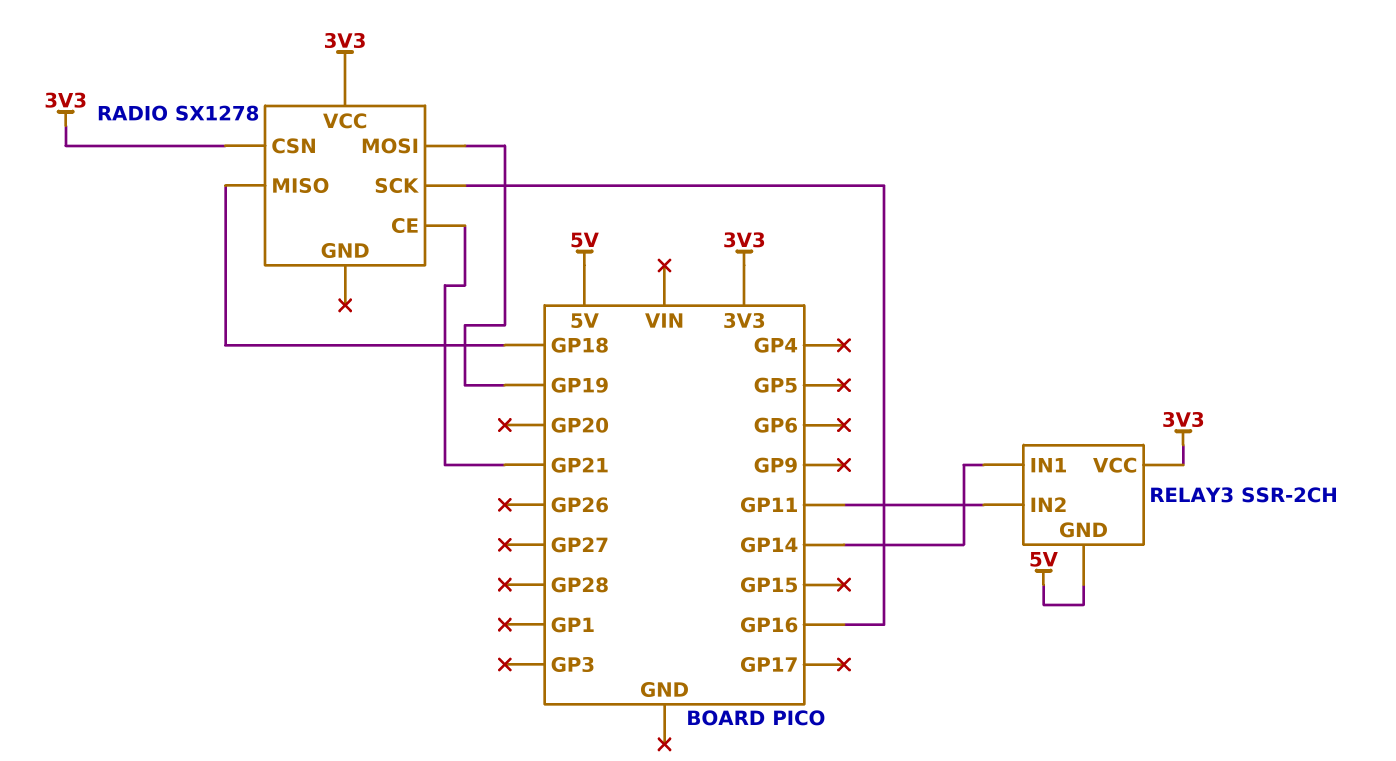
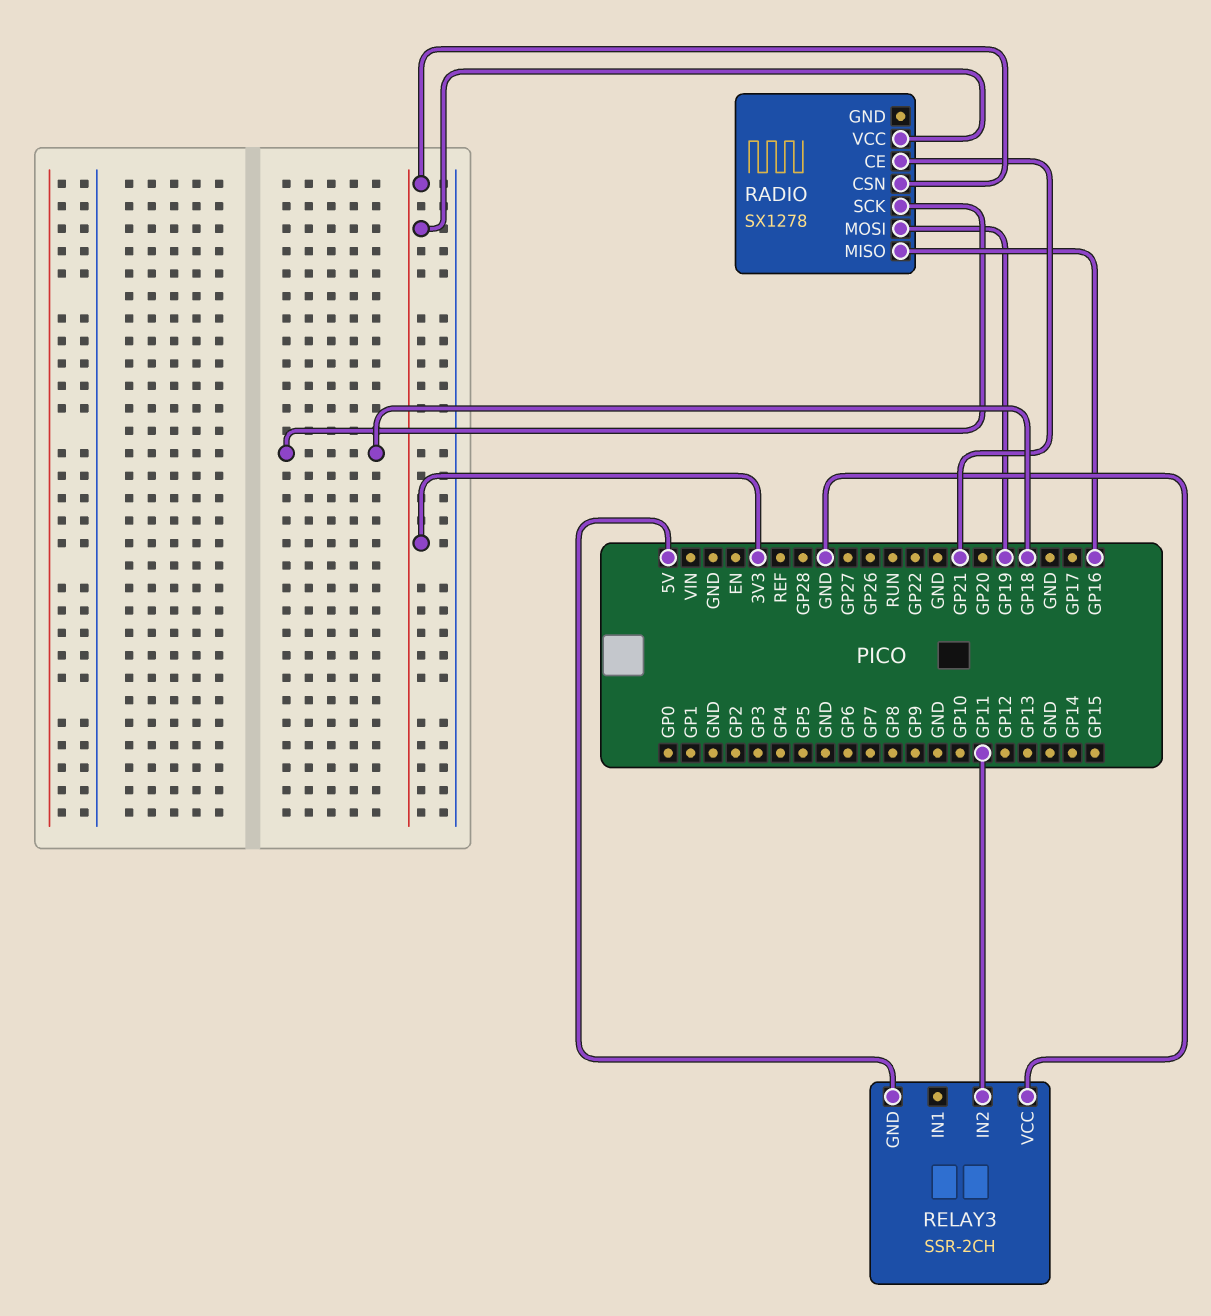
RADIO pin MISO: GP18 -> GP16
RADIO pin SCK: GP16 -> GP18
RELAY3 pin IN1: GP14 -> none
RELAY3 pin VCC: 3V3 -> GND

